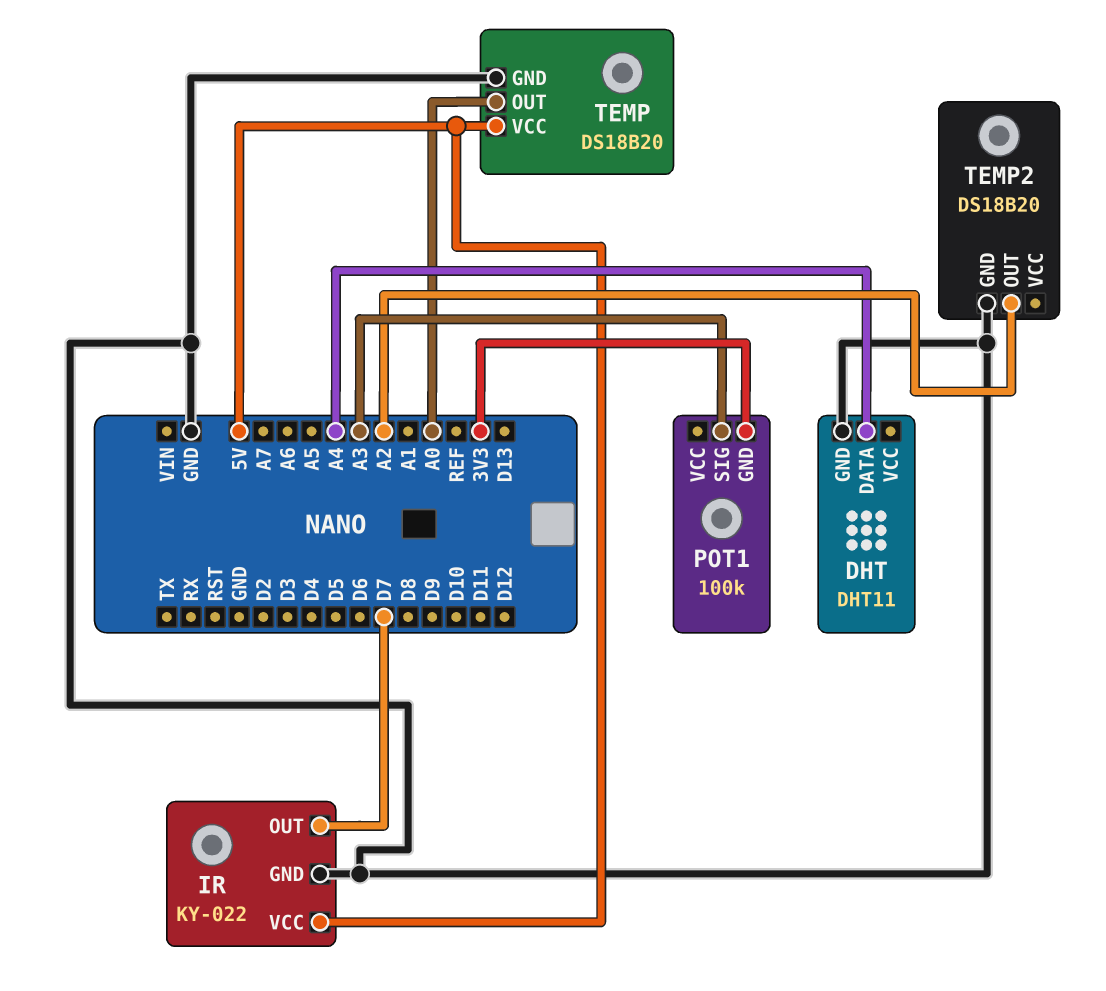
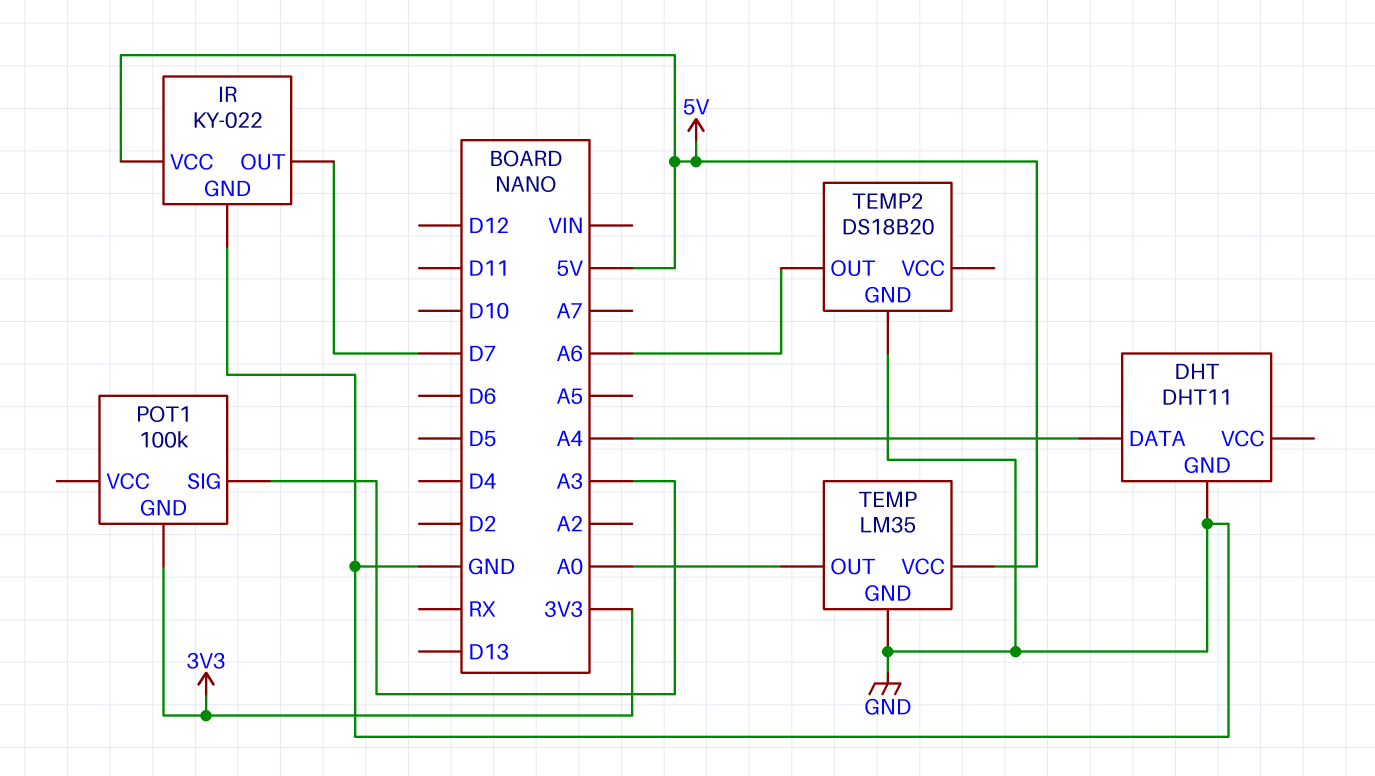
TEMP: DS18B20 -> LM35
TEMP2 pin OUT: A2 -> A6

